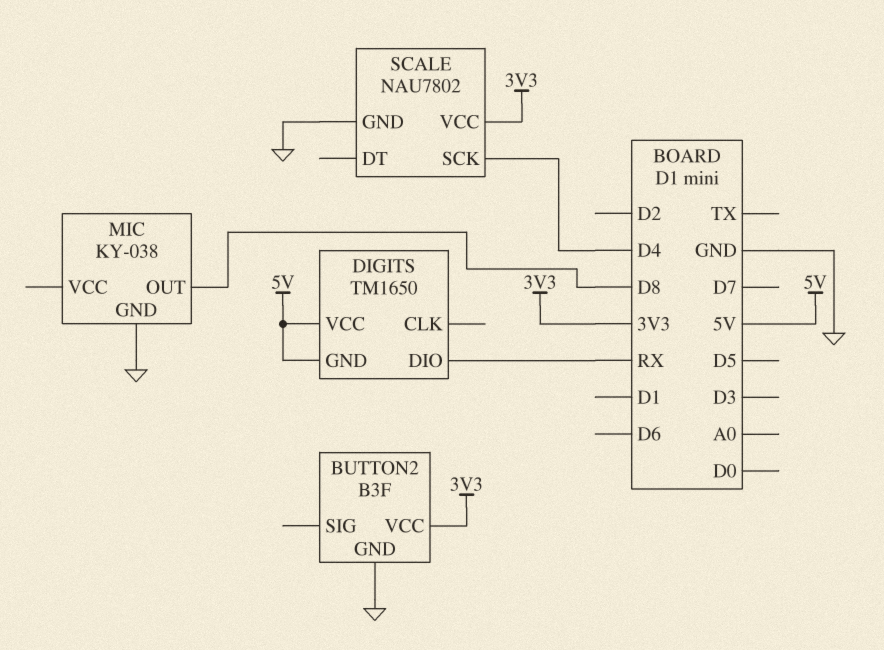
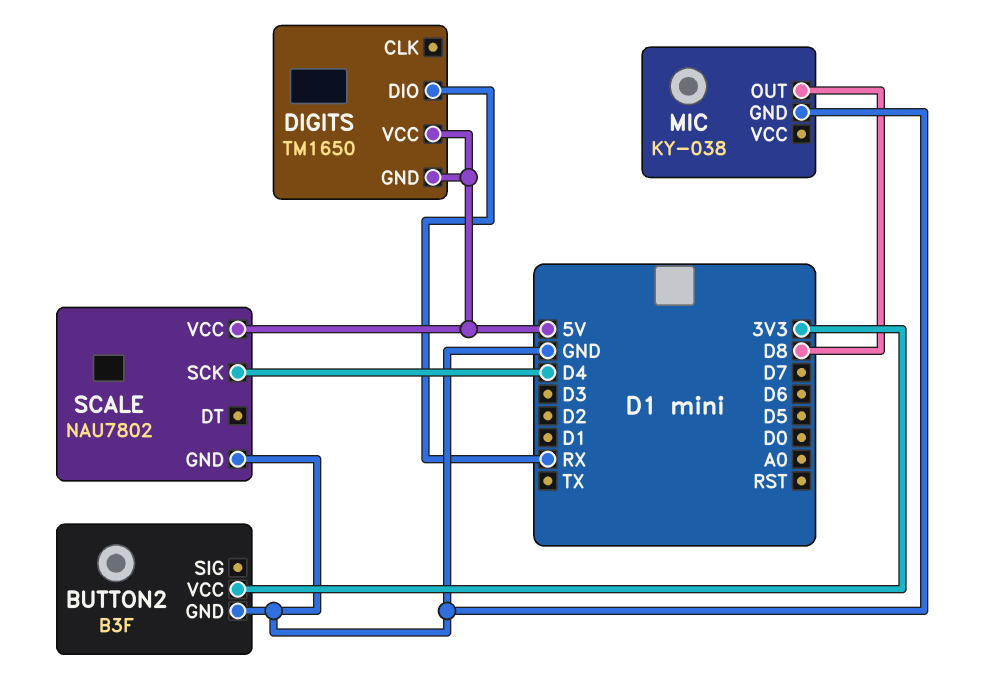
SCALE pin VCC: 3V3 -> 5V

